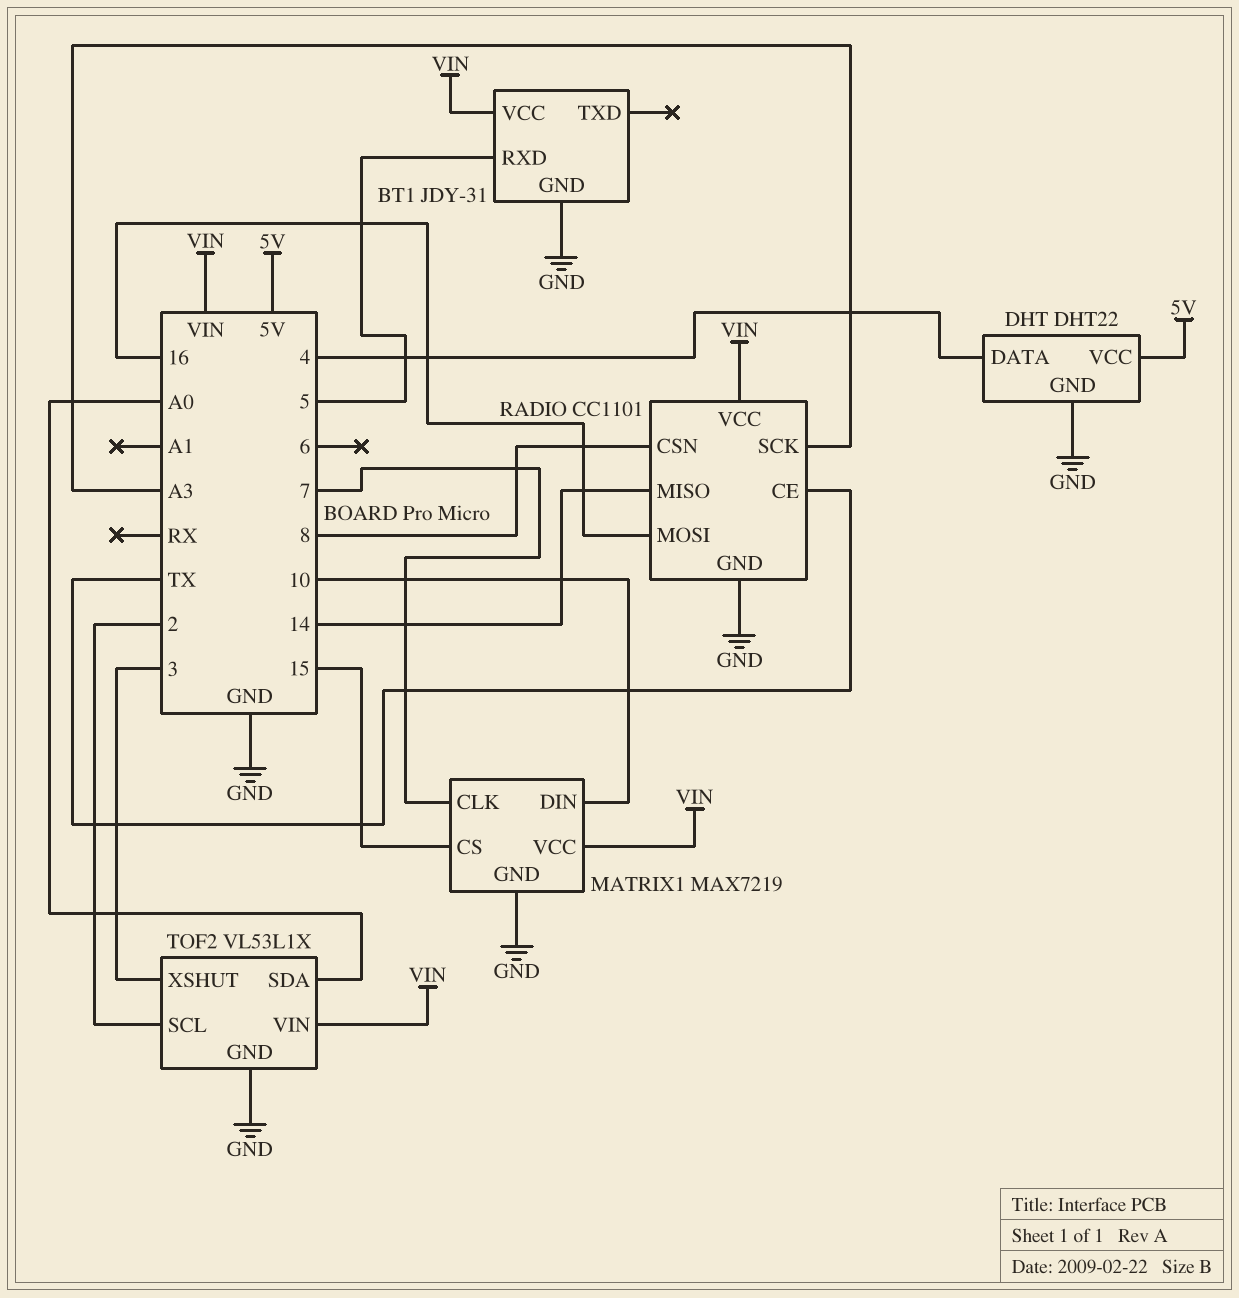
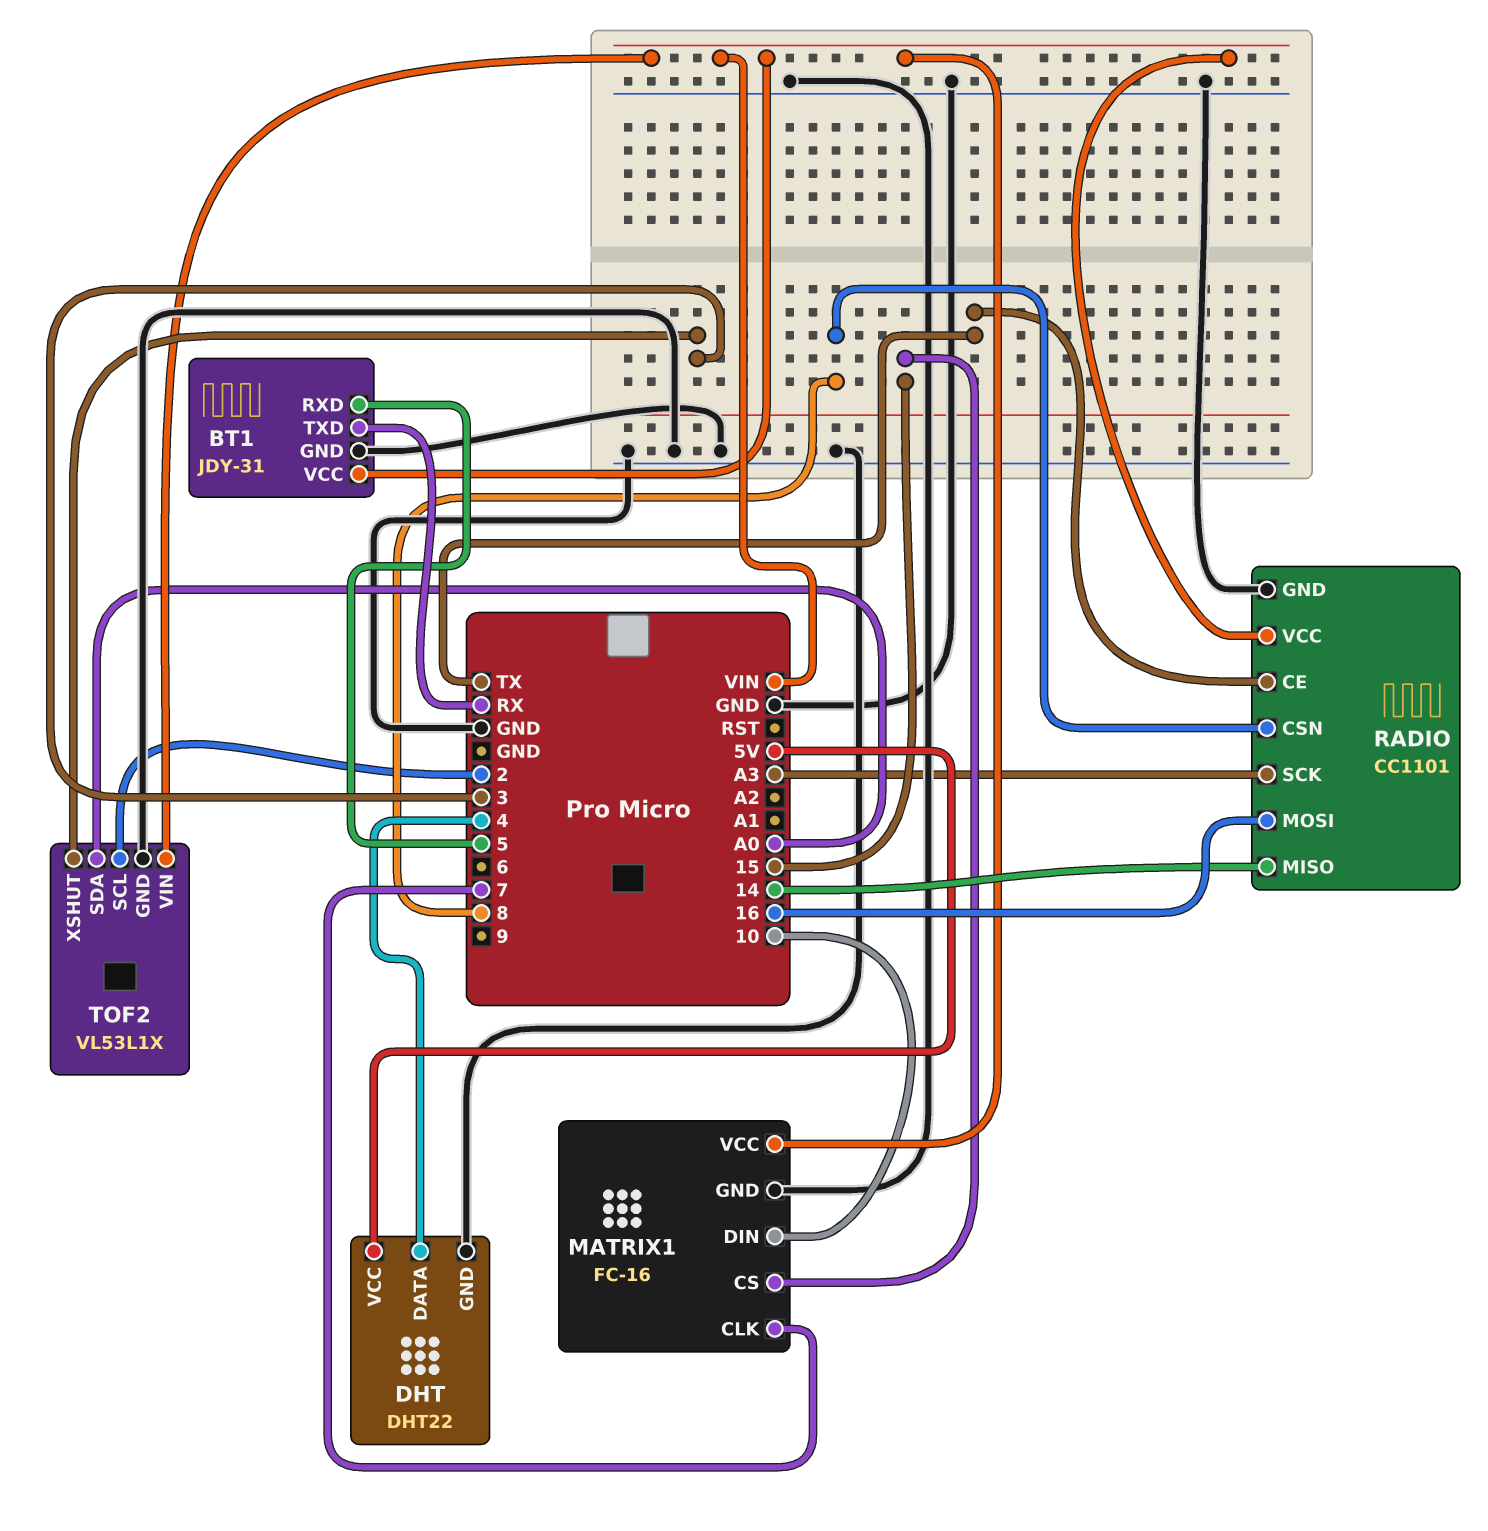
BT1 pin TXD: none -> RX
MATRIX1: MAX7219 -> FC-16

